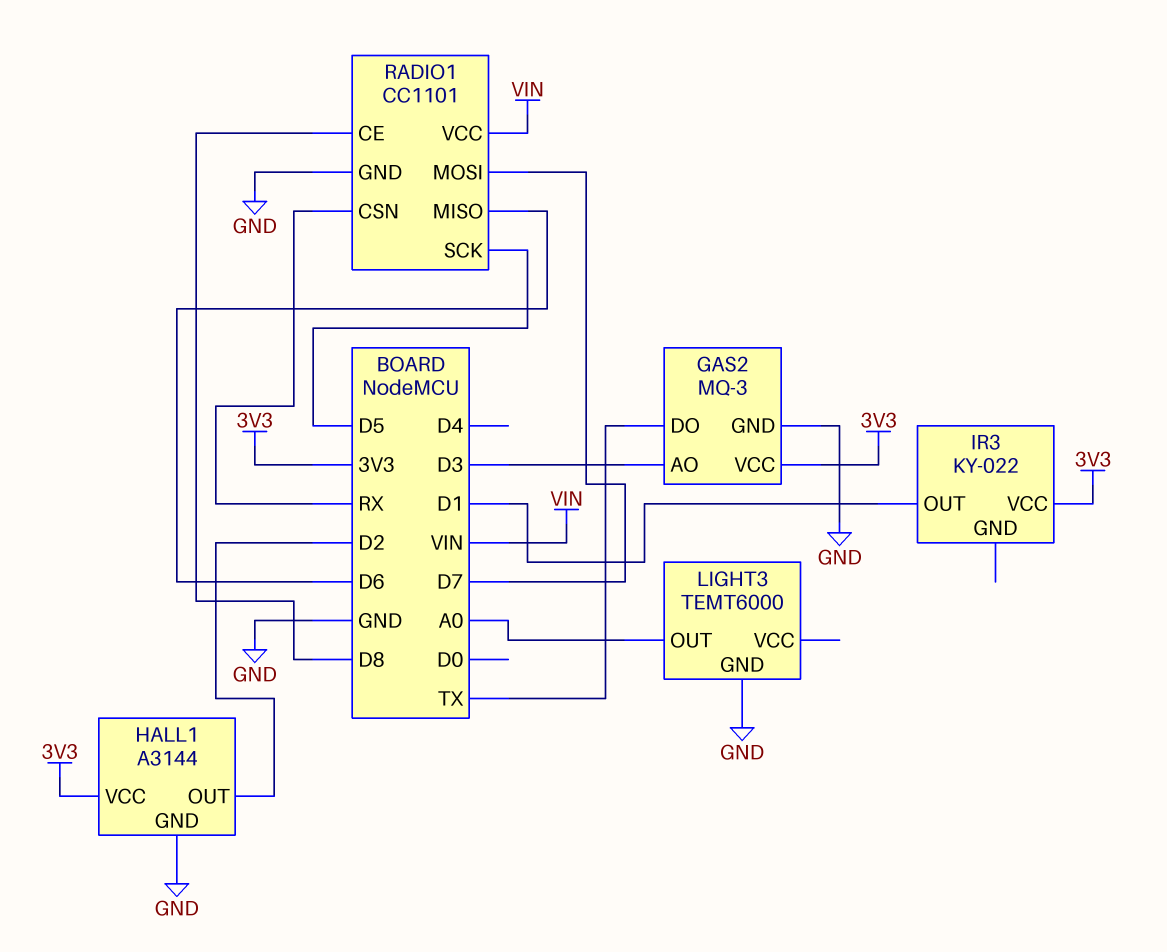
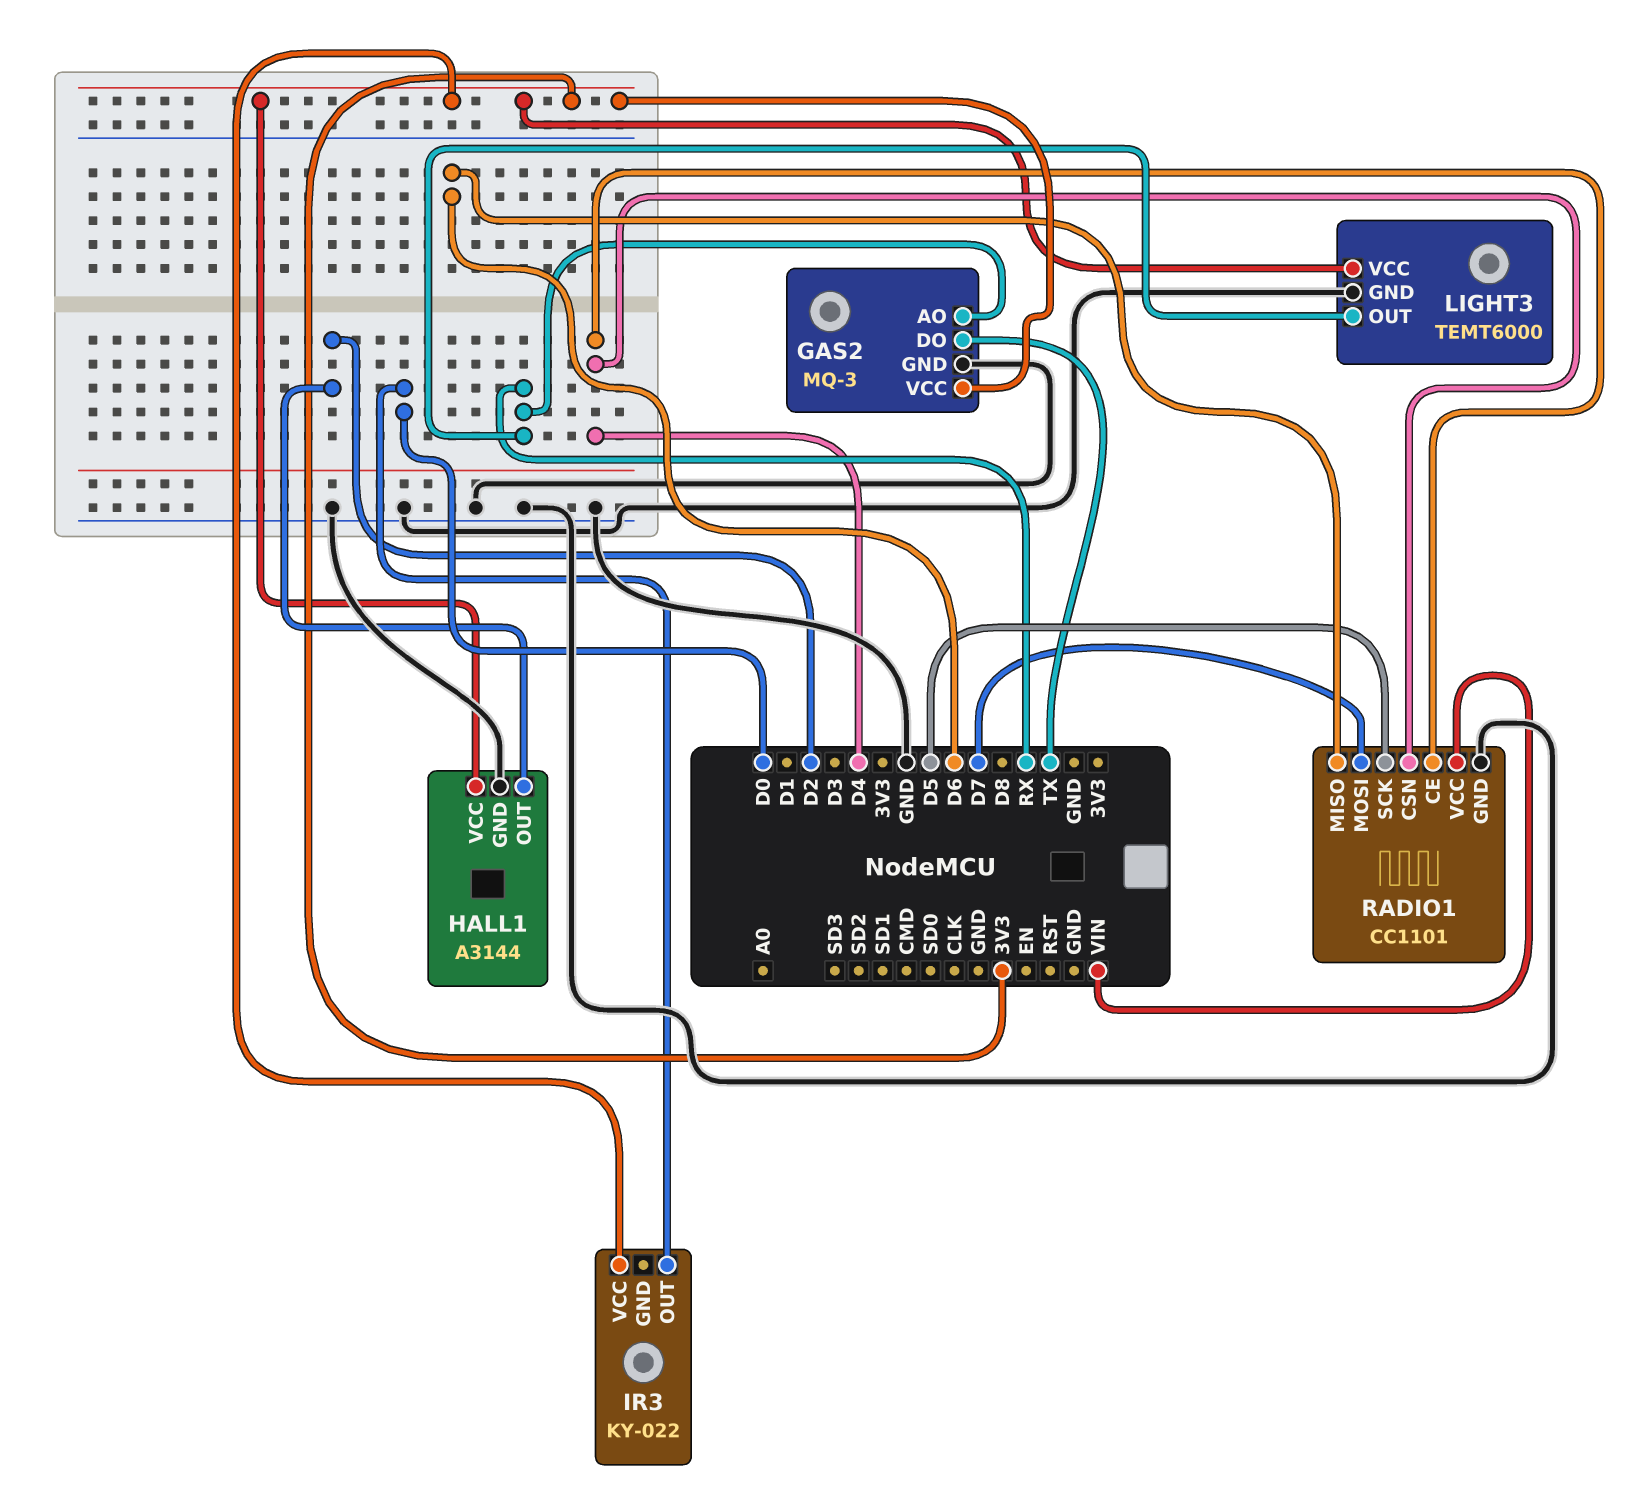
GAS2 pin AO: D3 -> RX
IR3 pin OUT: D1 -> D0
LIGHT3 pin OUT: A0 -> RX
LIGHT3 pin VCC: none -> 3V3
RADIO1 pin CE: D8 -> D4
RADIO1 pin CSN: RX -> D4

